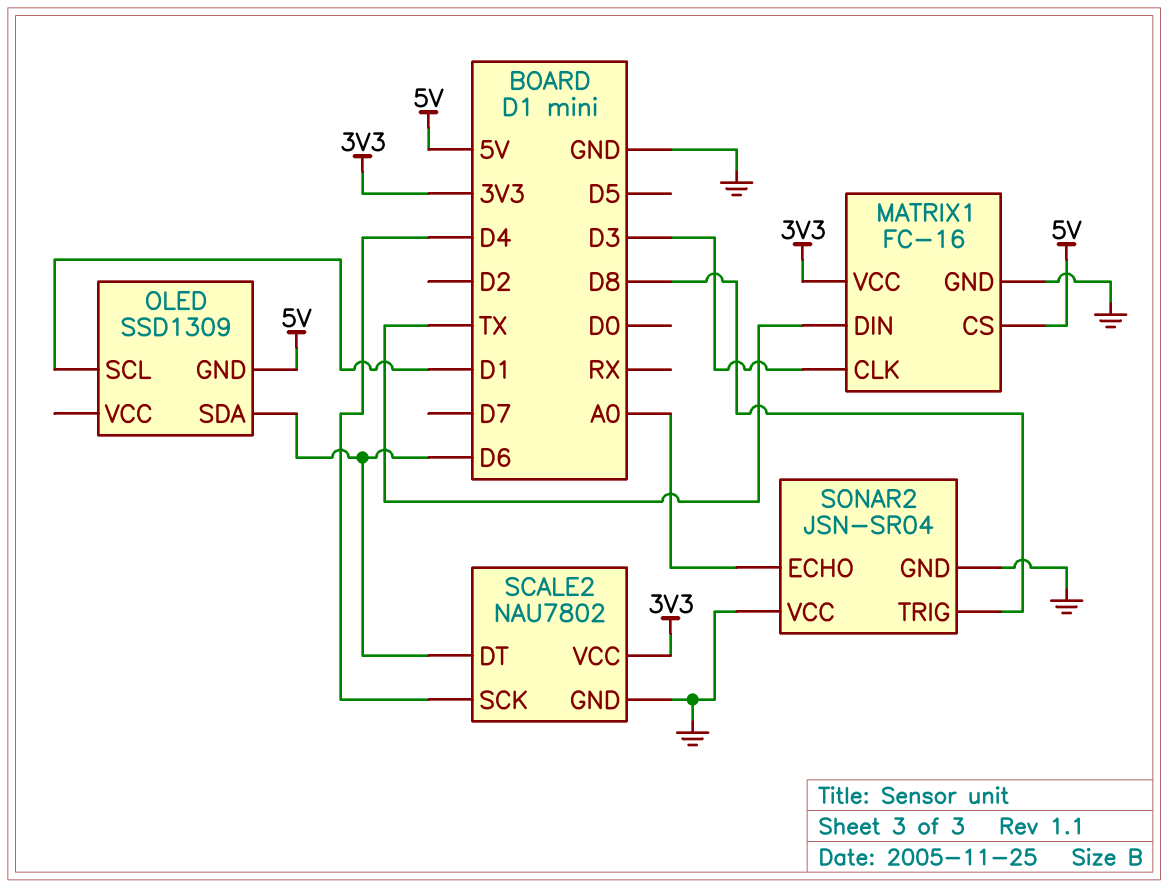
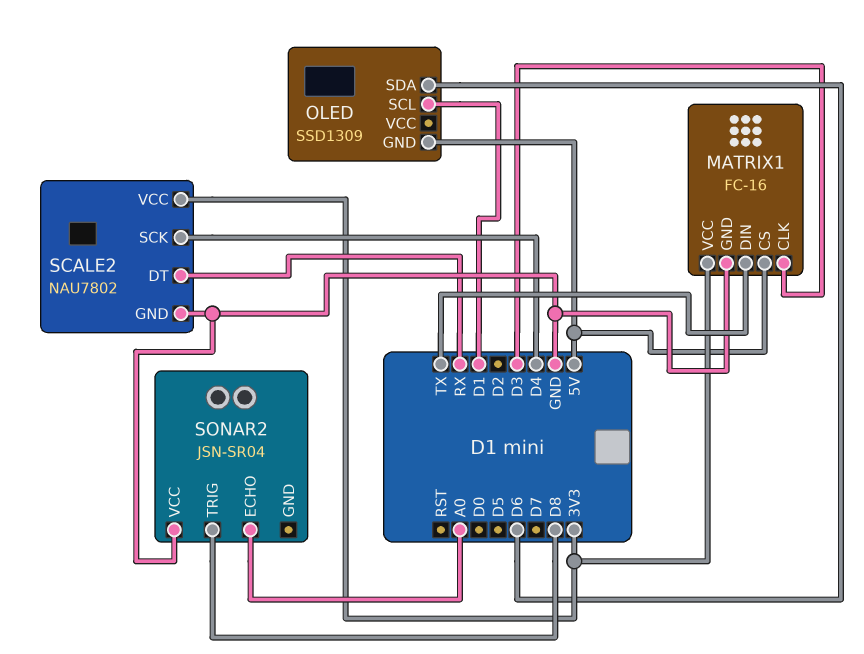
SCALE2 pin DT: D6 -> RX
SONAR2 pin GND: GND -> none

